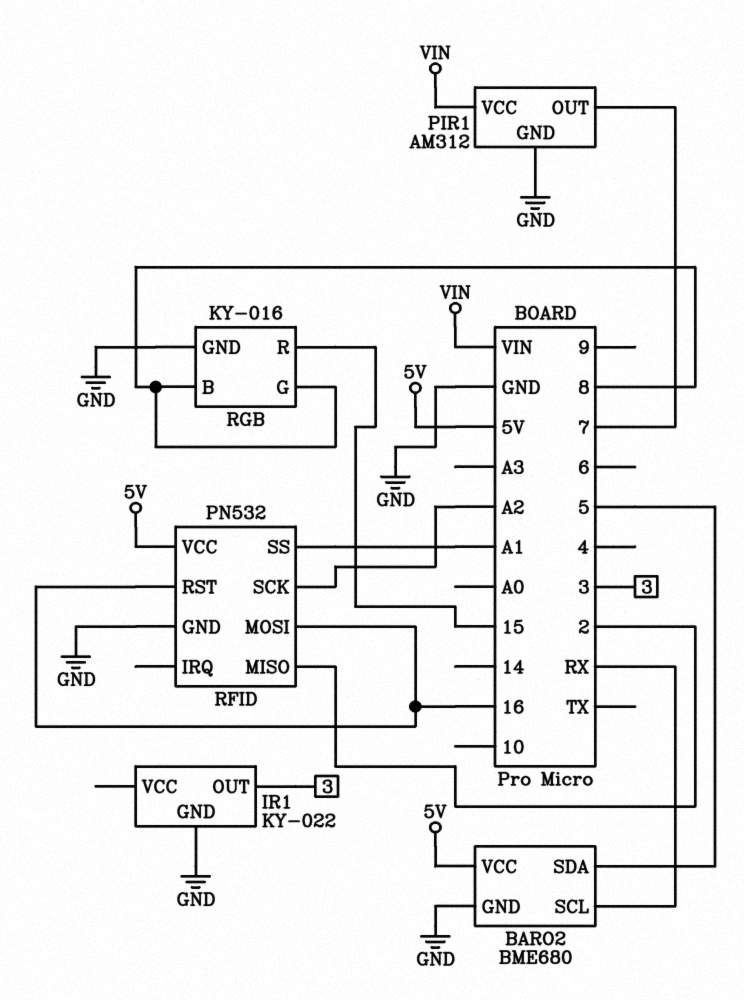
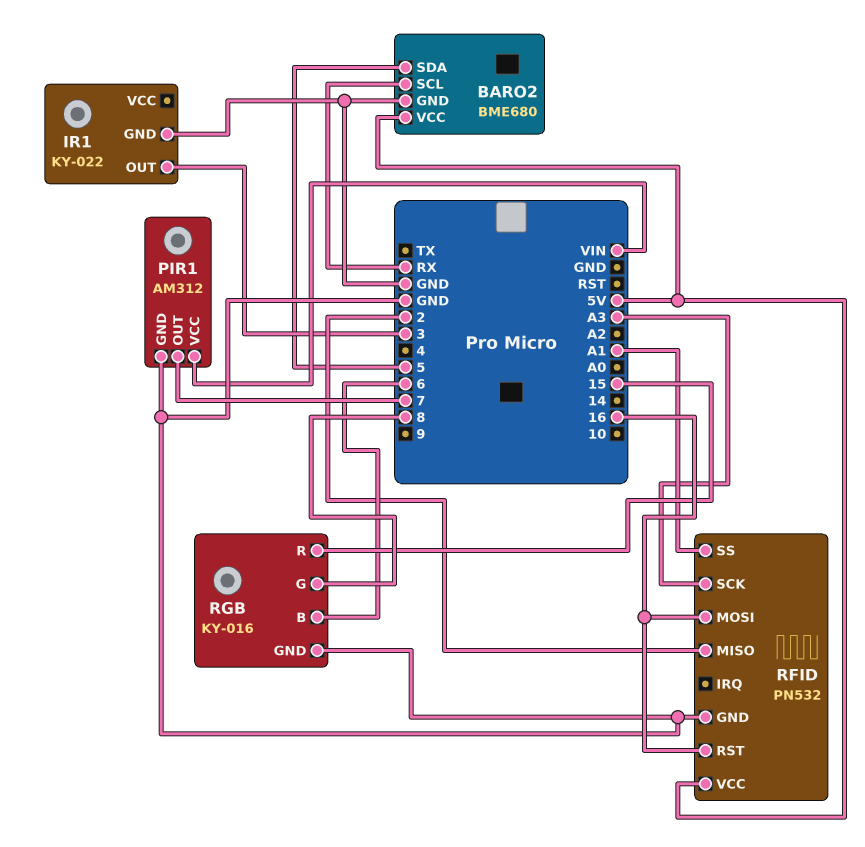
RFID pin SCK: A2 -> A3
RGB pin B: 8 -> 6

